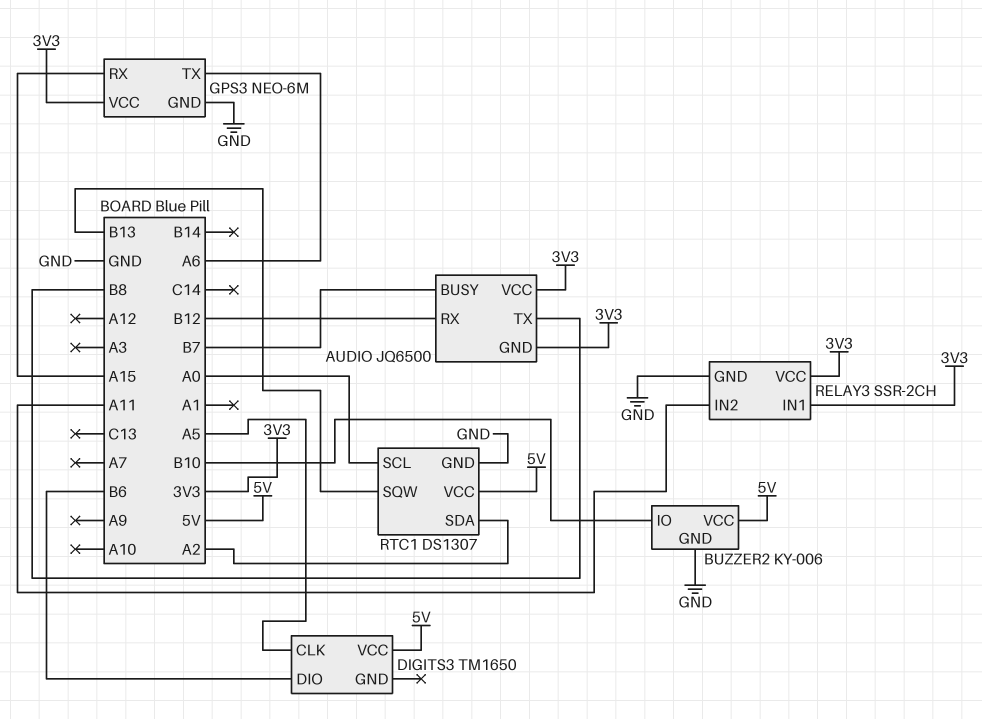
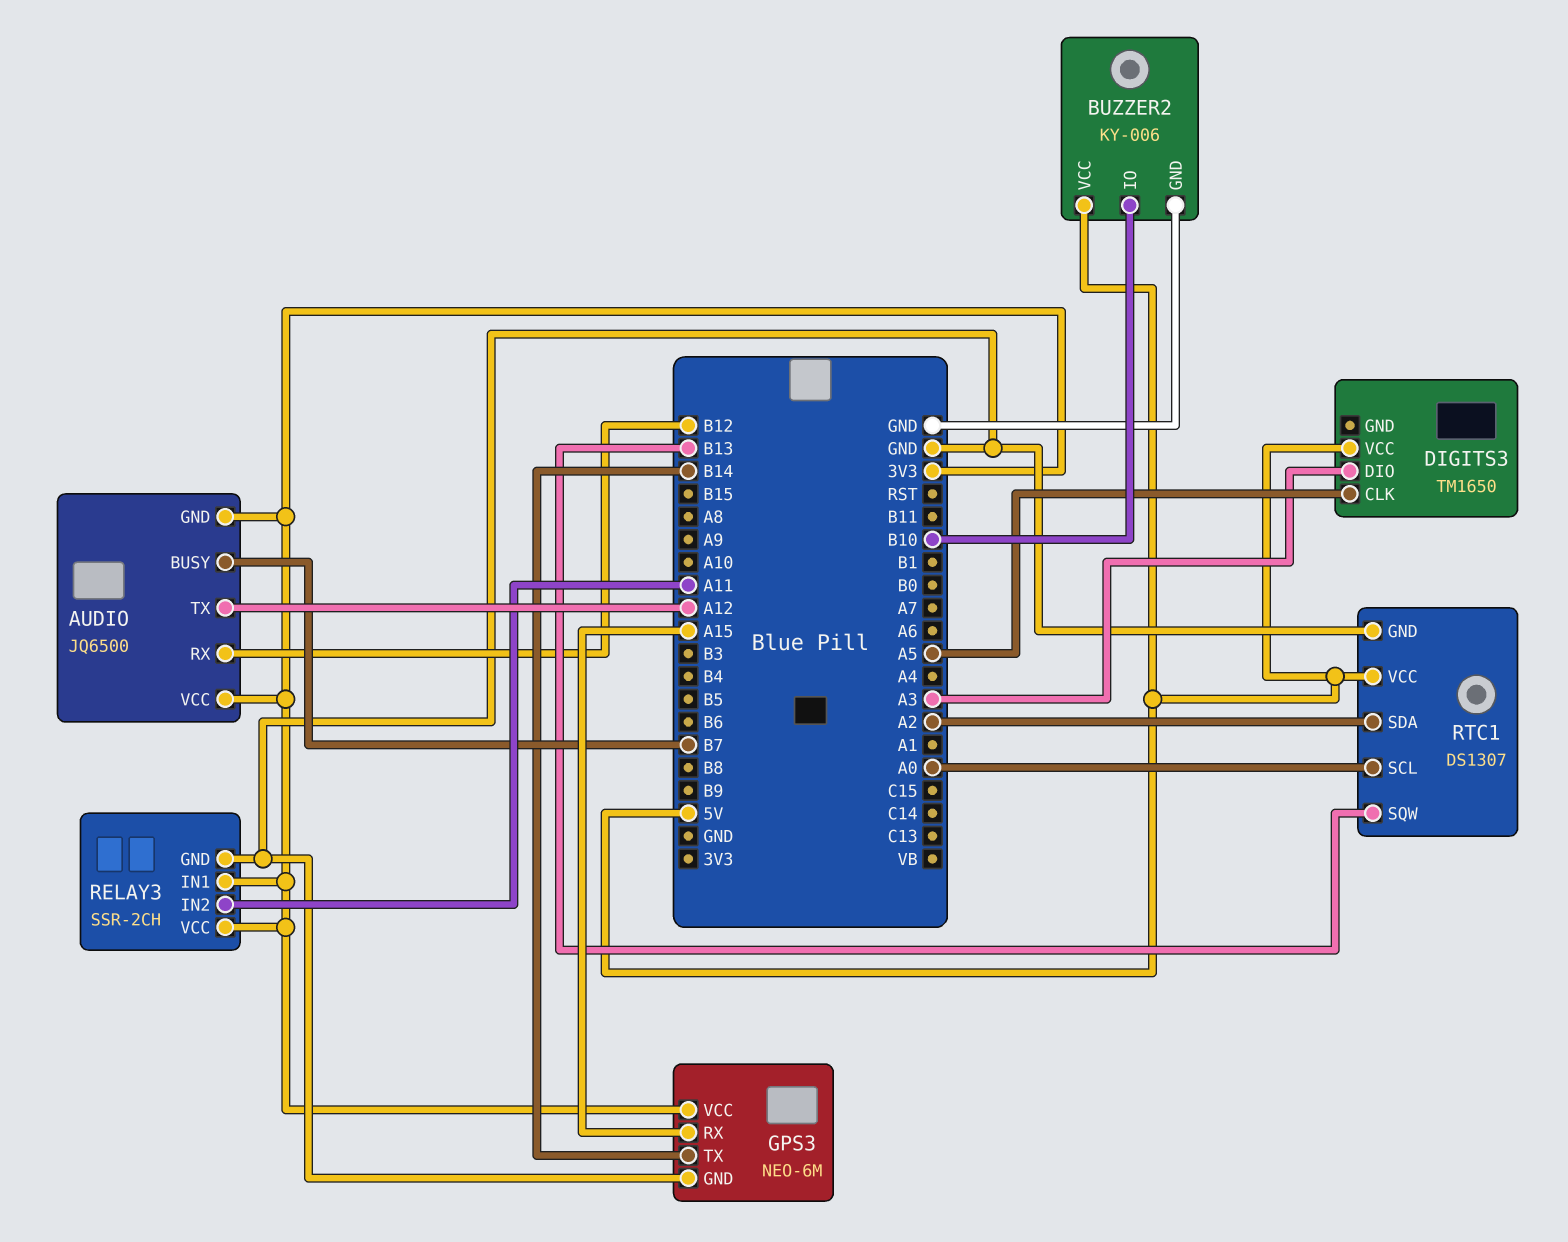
AUDIO pin TX: B8 -> A12
DIGITS3 pin DIO: B6 -> A3
GPS3 pin TX: A6 -> B14

